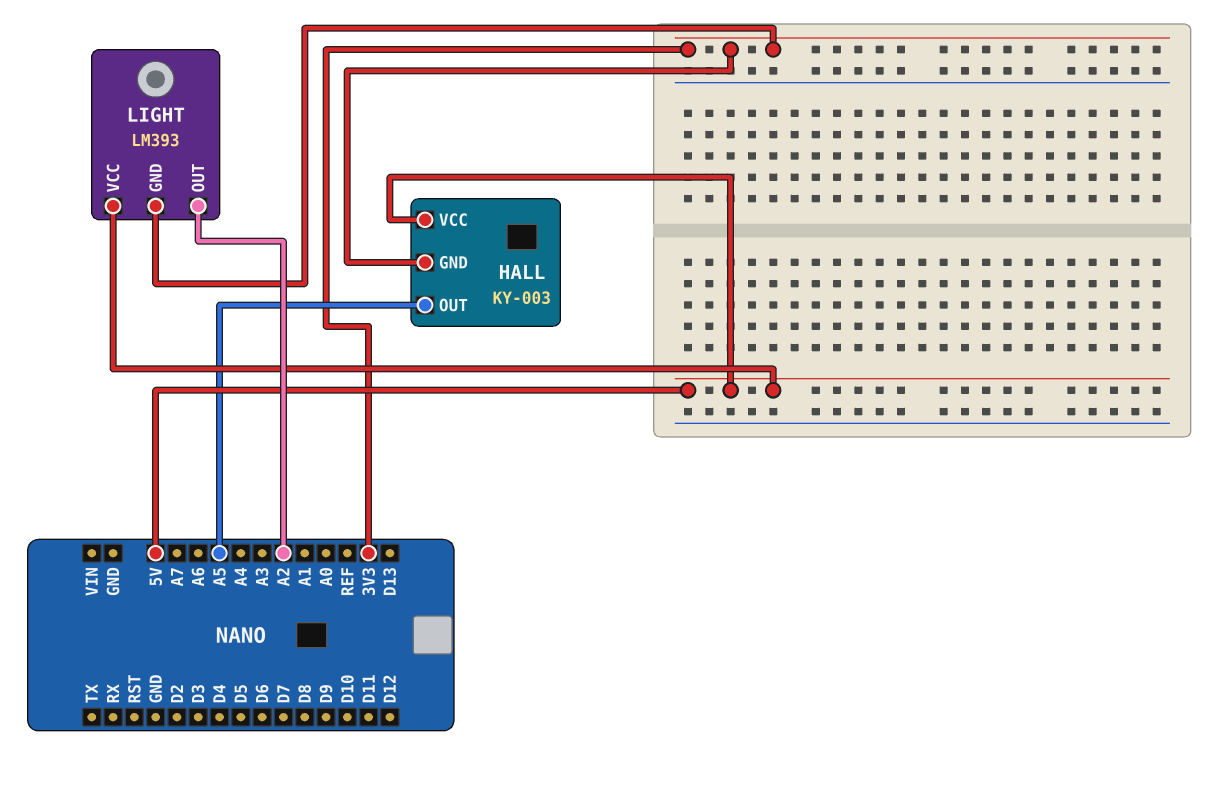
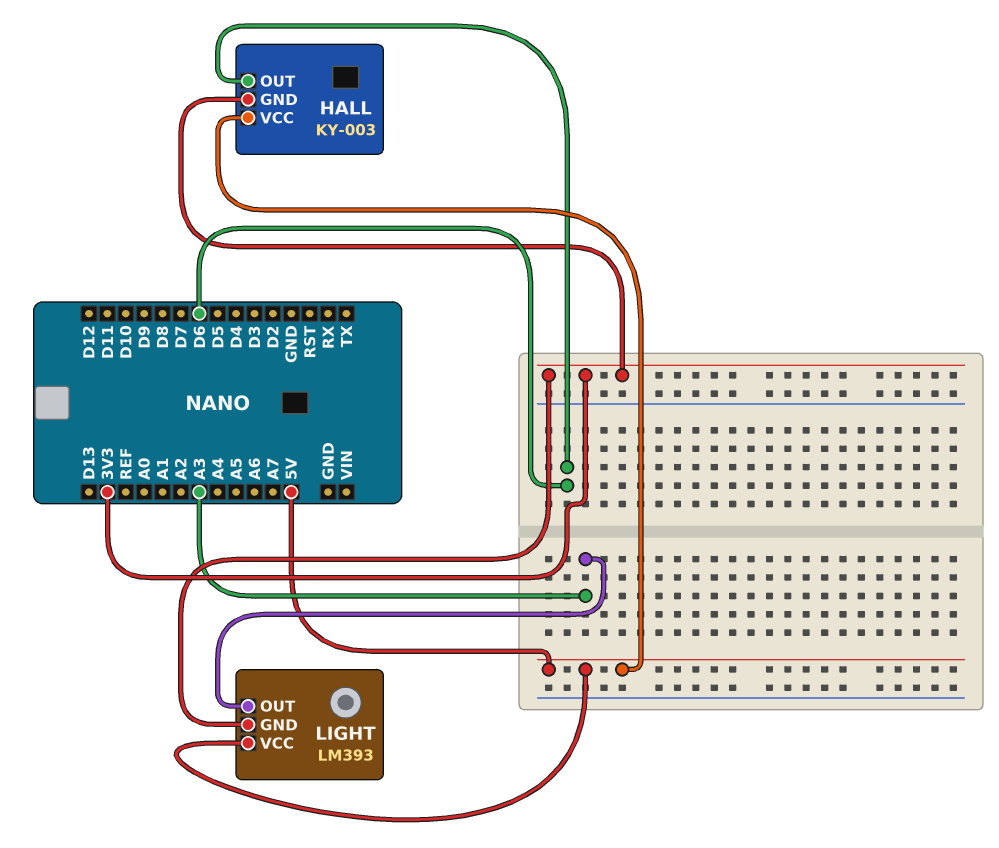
HALL pin OUT: A5 -> D6
LIGHT pin OUT: A2 -> A3

